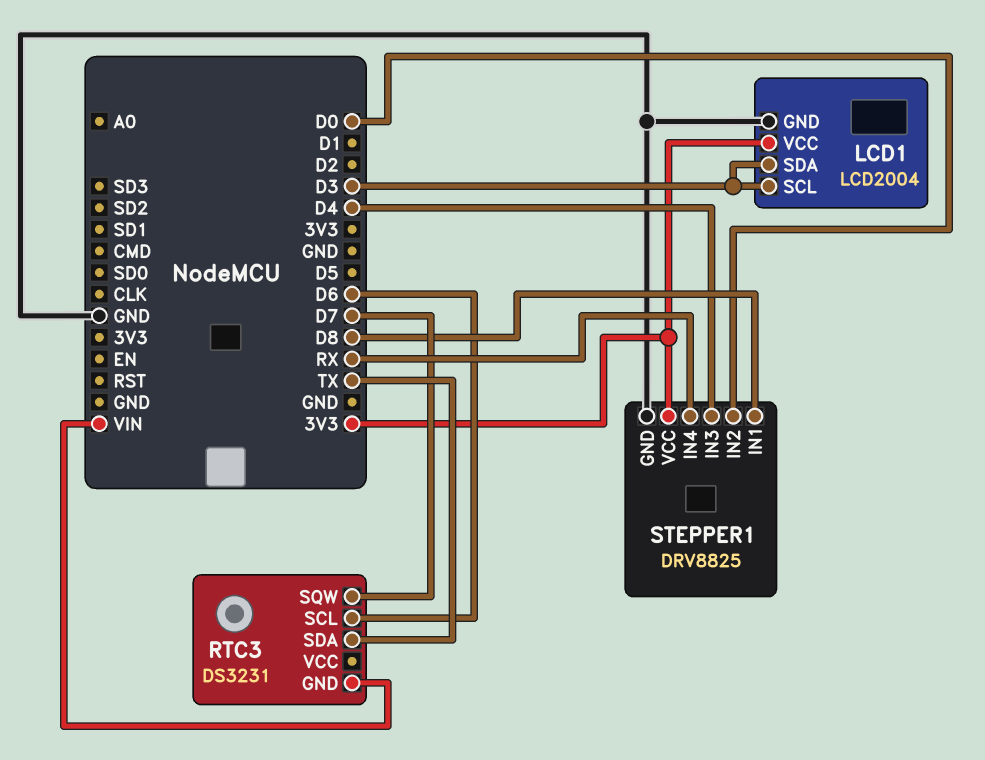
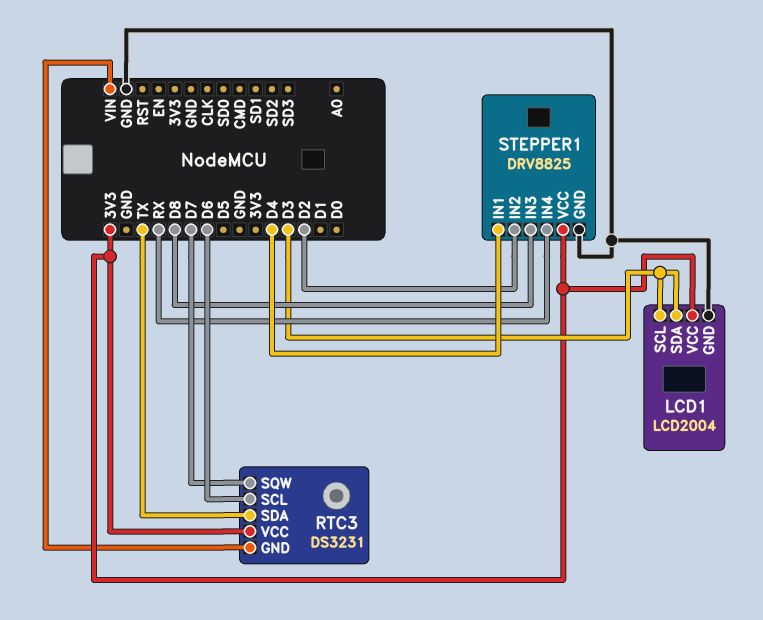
RTC3 pin VCC: none -> 3V3
STEPPER1 pin IN1: D8 -> D4
STEPPER1 pin IN2: D0 -> D2
STEPPER1 pin IN3: D4 -> D8

